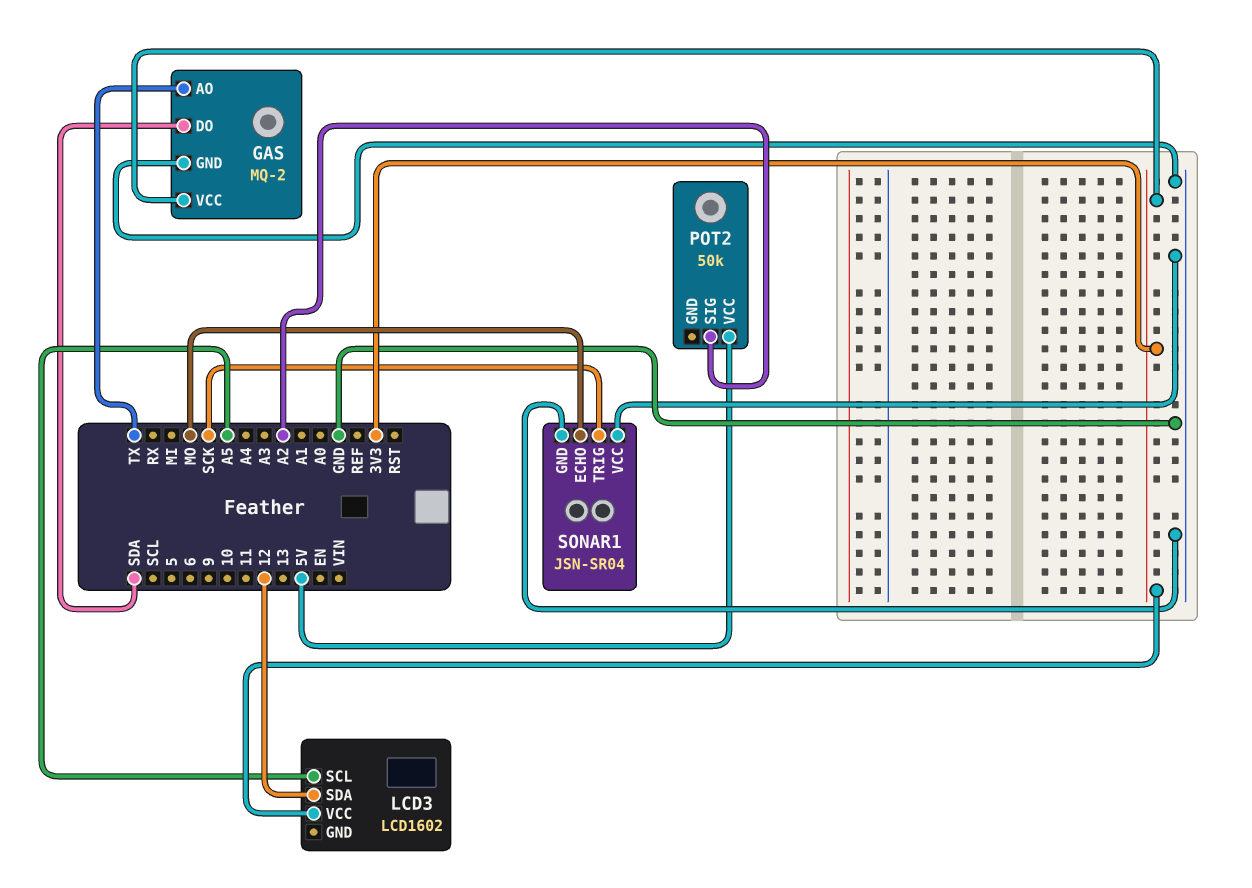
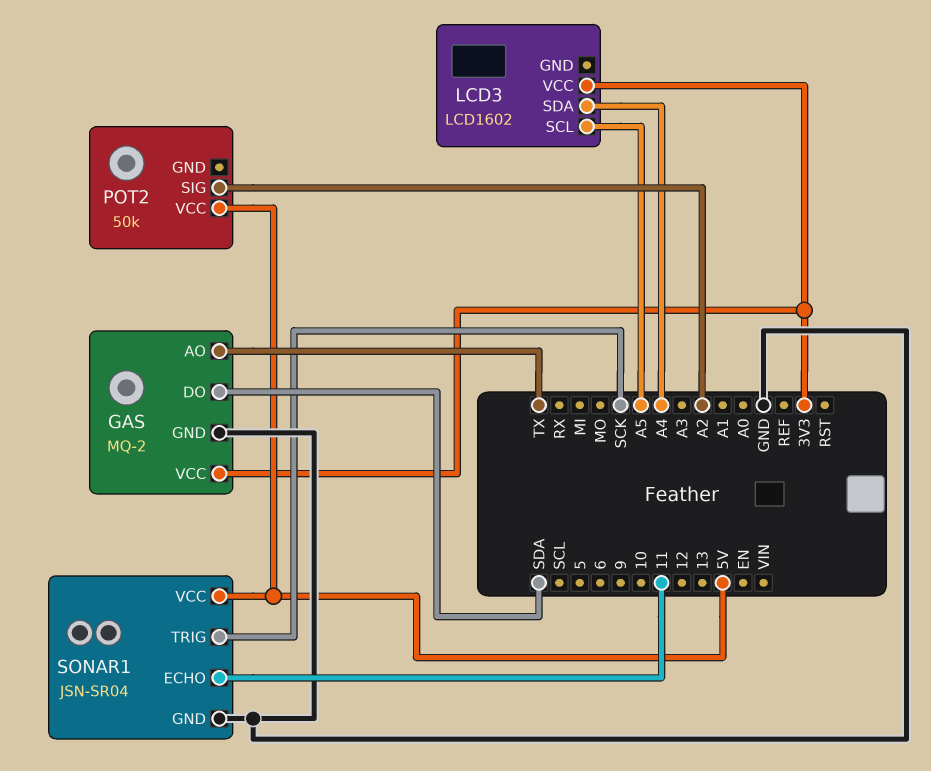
LCD3 pin SDA: 12 -> A4
SONAR1 pin ECHO: MO -> 11
SONAR1 pin VCC: GND -> 5V

